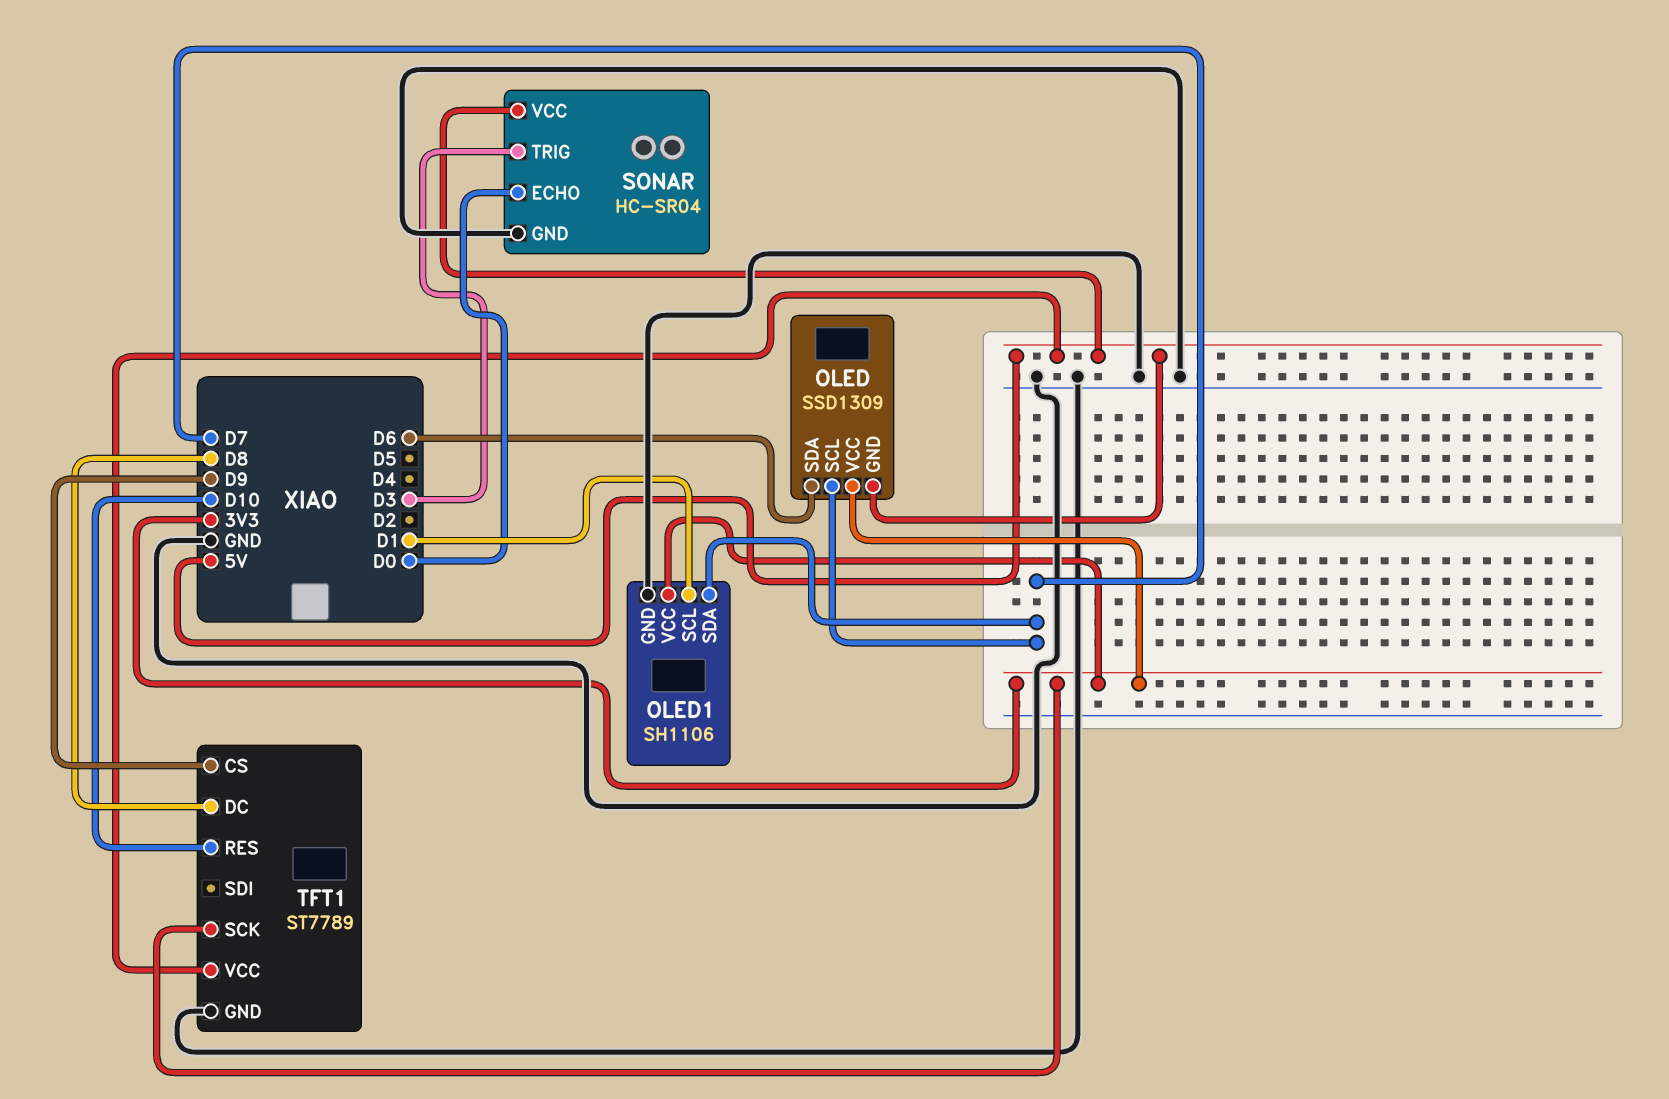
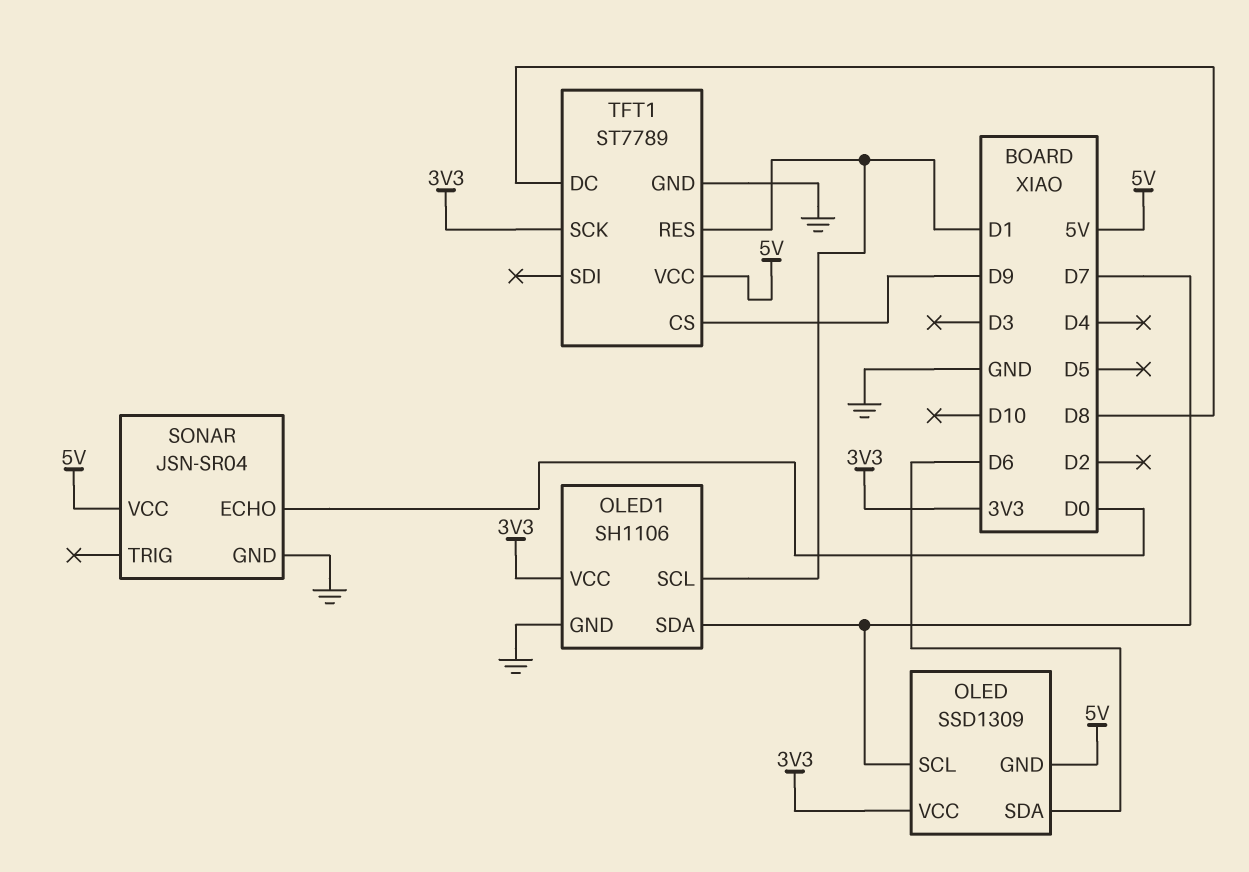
SONAR: HC-SR04 -> JSN-SR04
SONAR pin TRIG: D3 -> none
TFT1 pin RES: D10 -> D1

